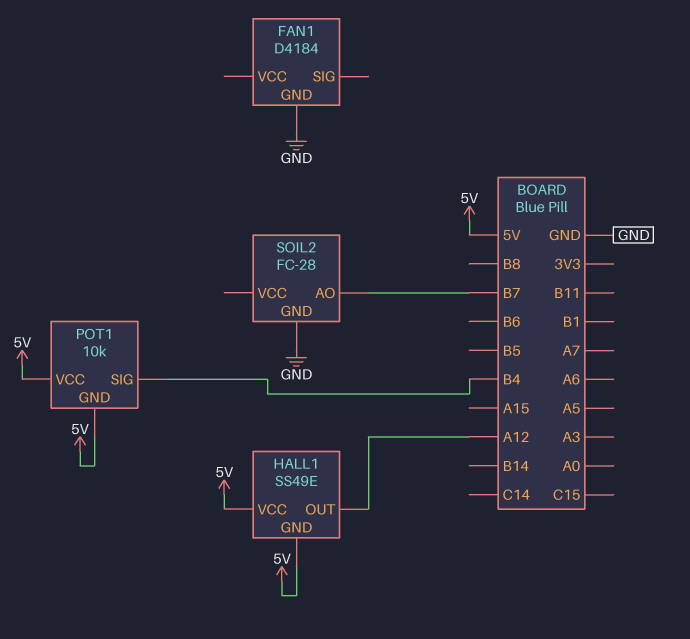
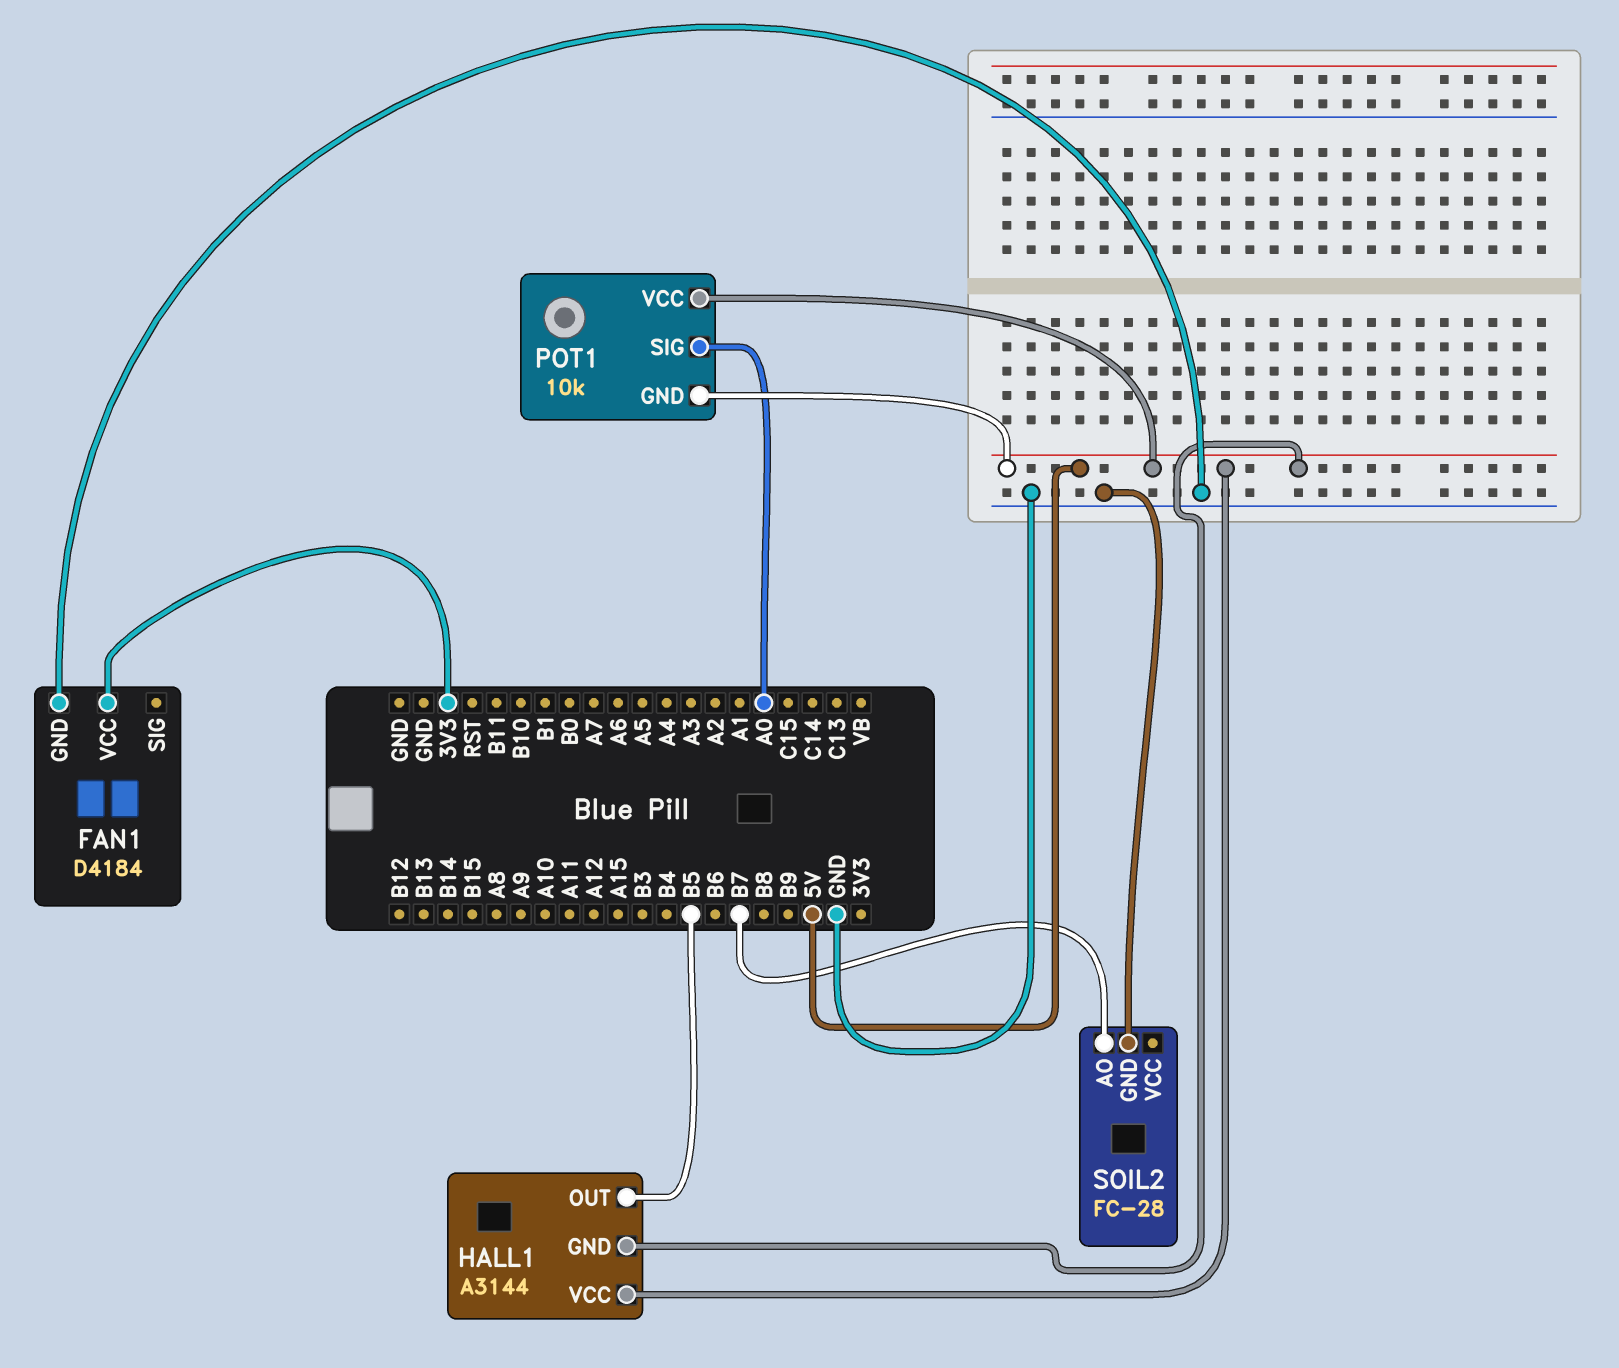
FAN1 pin VCC: none -> 3V3
HALL1: SS49E -> A3144
HALL1 pin OUT: A12 -> B5
POT1 pin SIG: B4 -> A0

